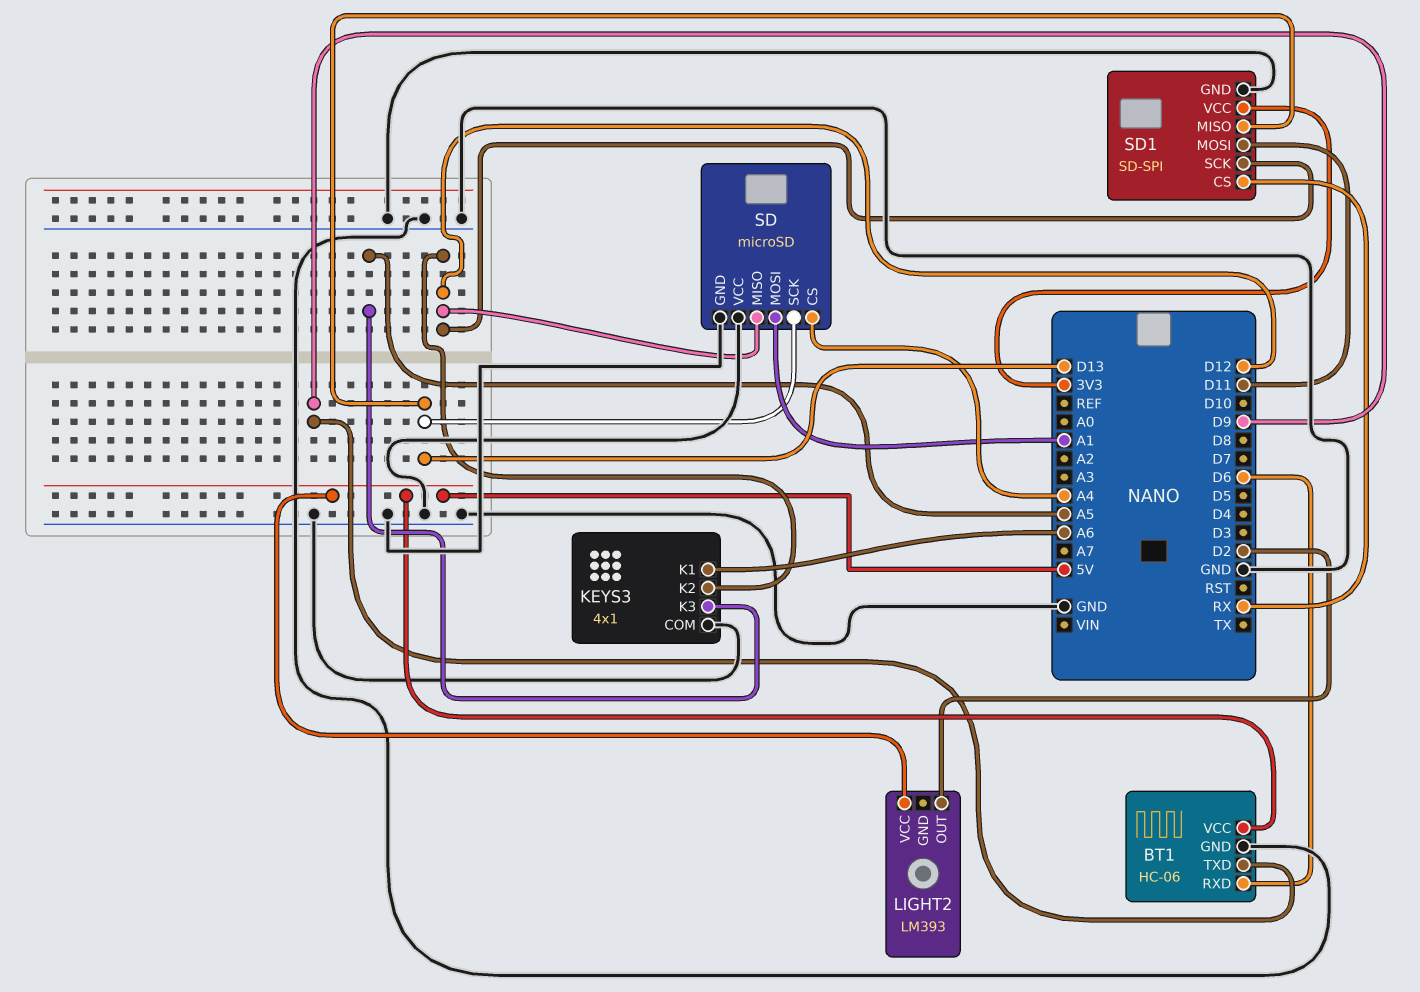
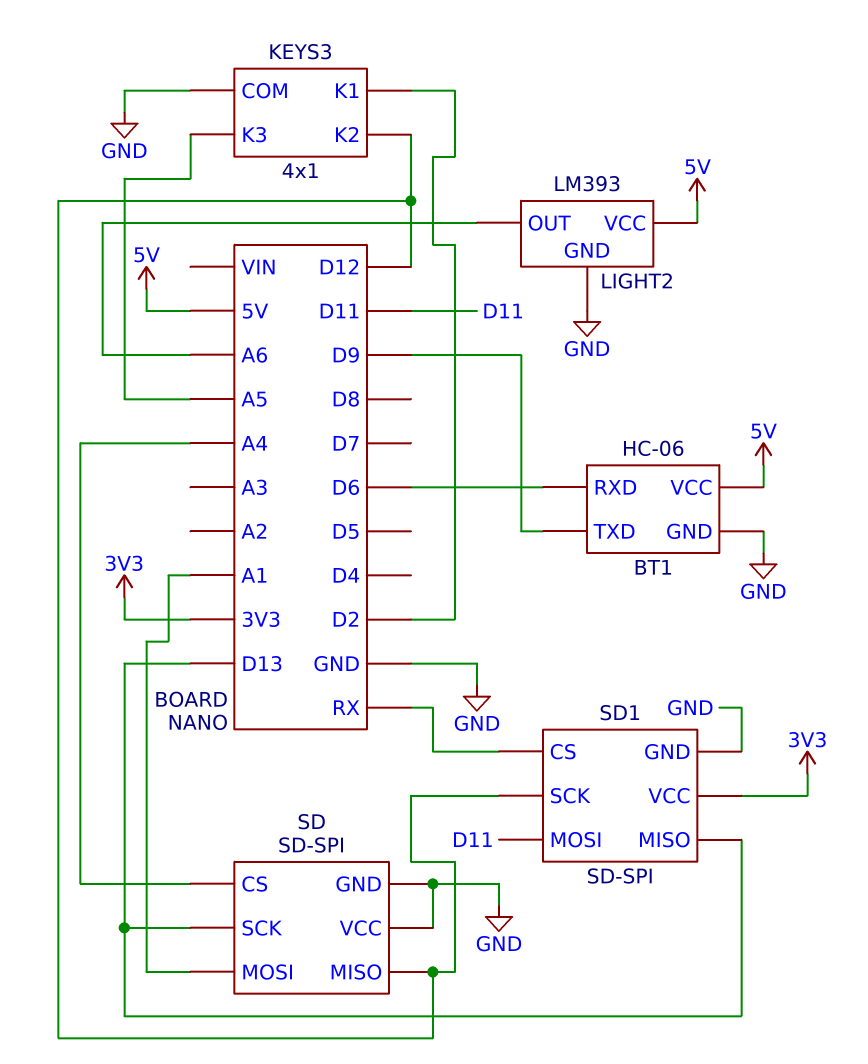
KEYS3 pin K1: A6 -> D2
LIGHT2 pin GND: none -> GND
LIGHT2 pin OUT: D2 -> A6
SD: microSD -> SD-SPI

